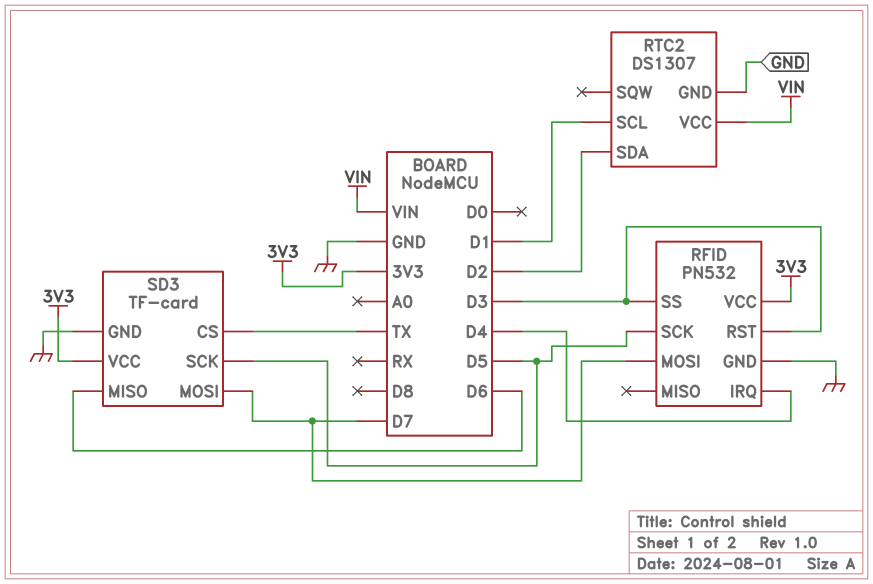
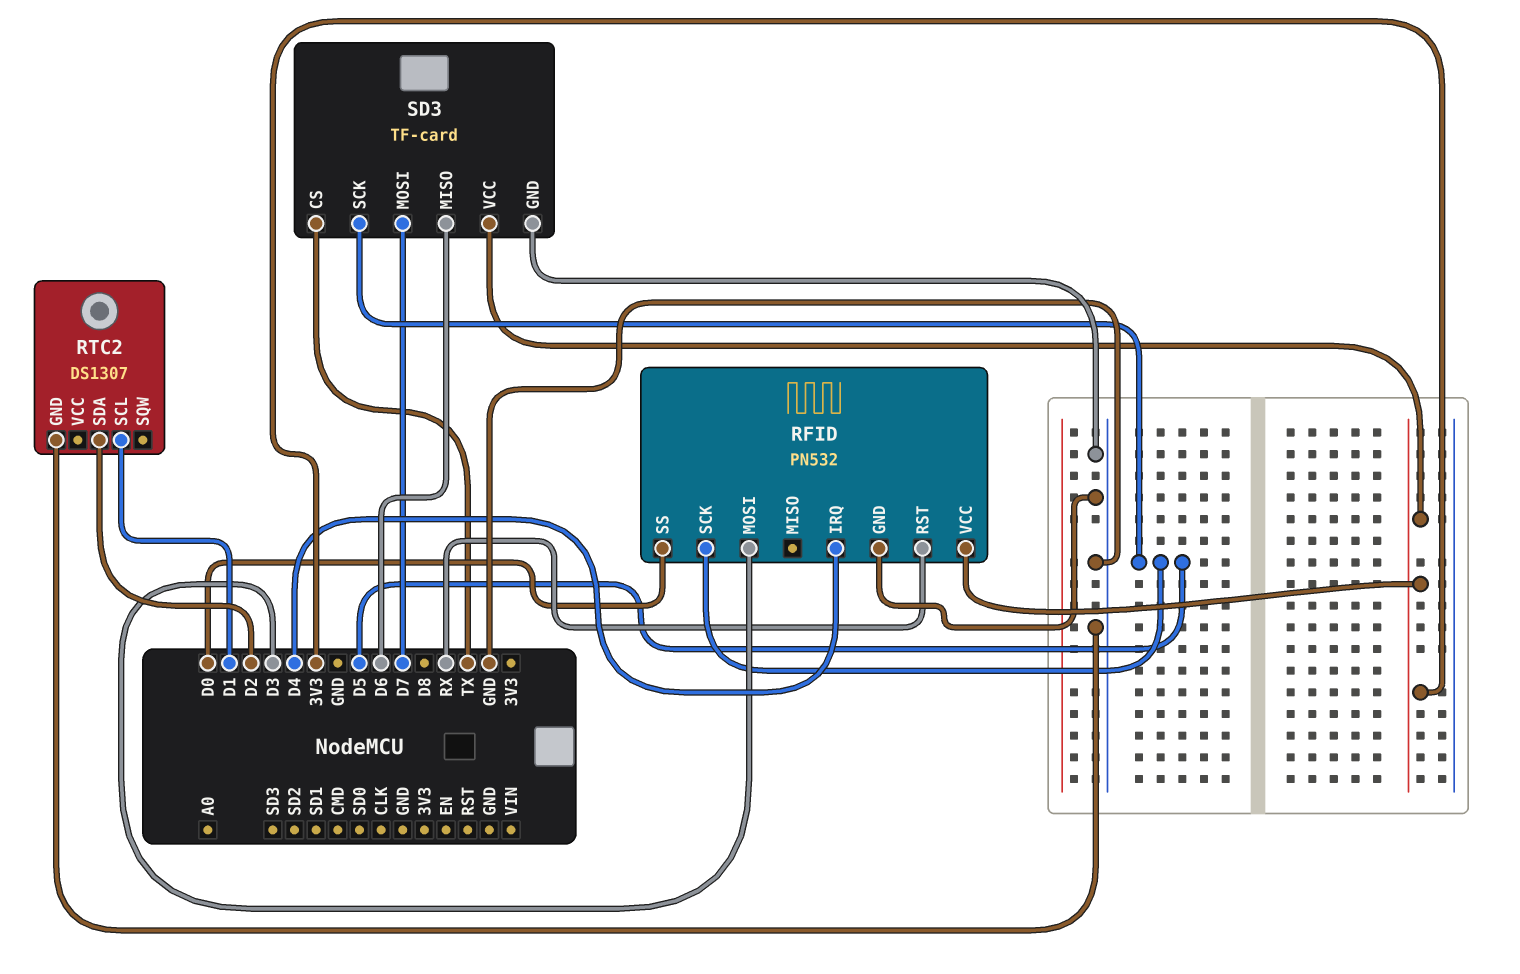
RFID pin MOSI: D7 -> D3
RFID pin RST: D3 -> RX
RFID pin SS: D3 -> D0
RTC2 pin VCC: VIN -> none

